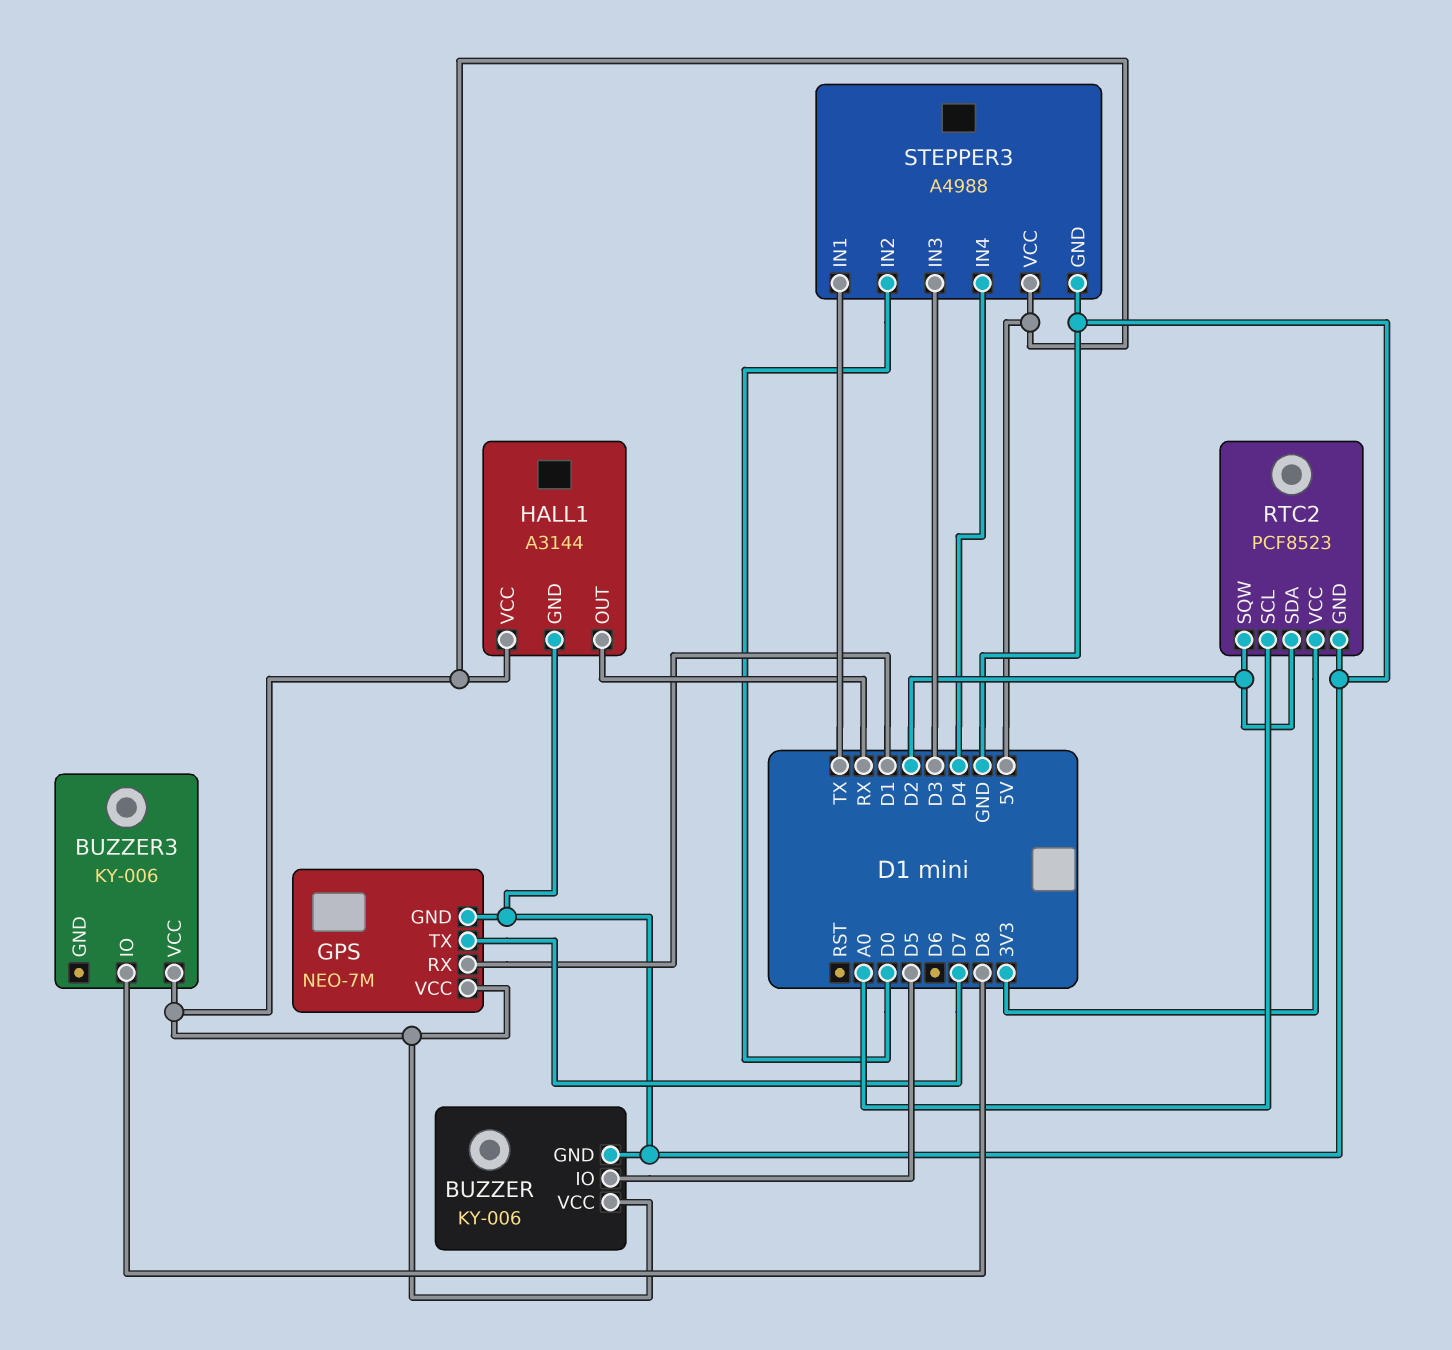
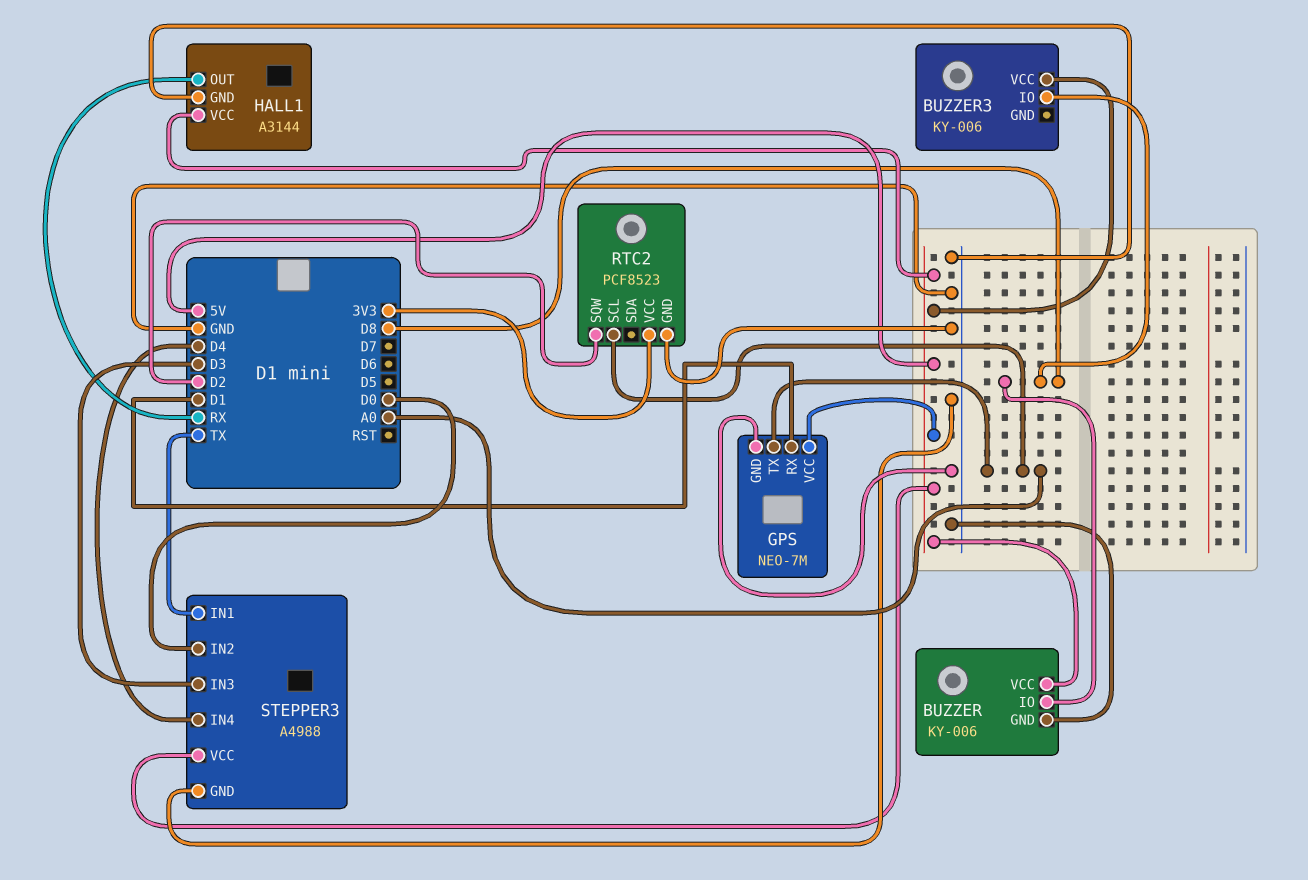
BUZZER pin IO: D5 -> D8
GPS pin TX: D7 -> A0
RTC2 pin SDA: D2 -> none

